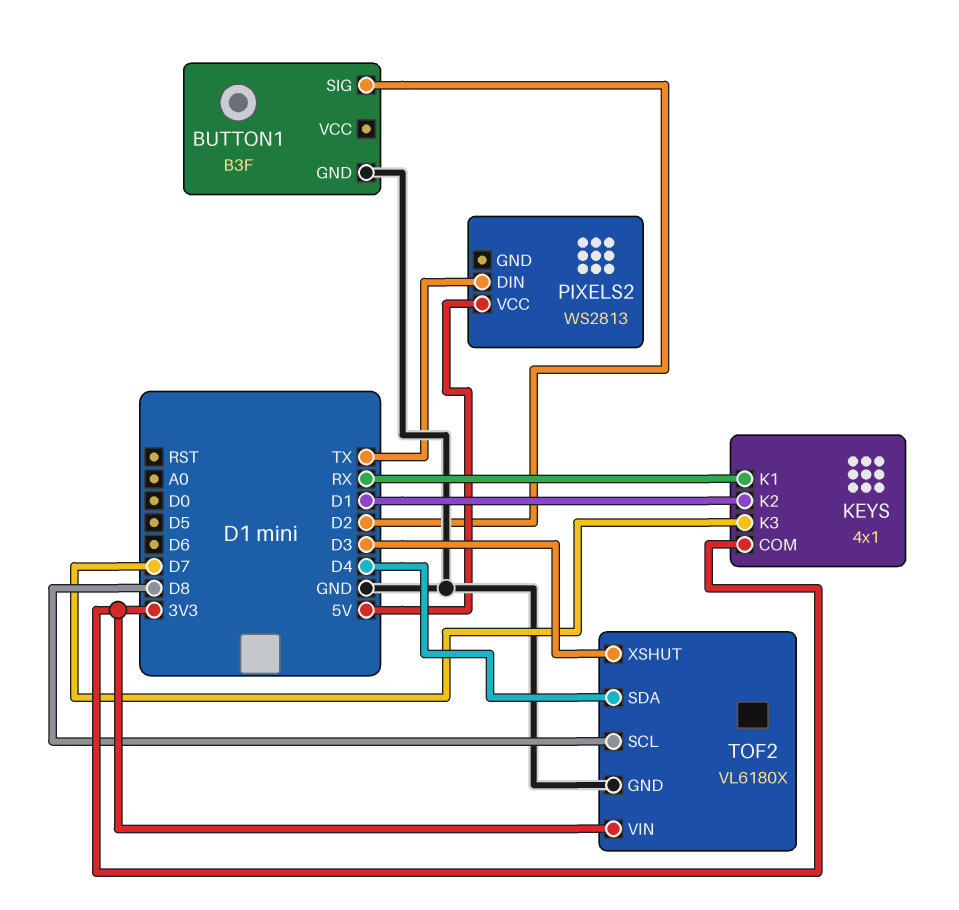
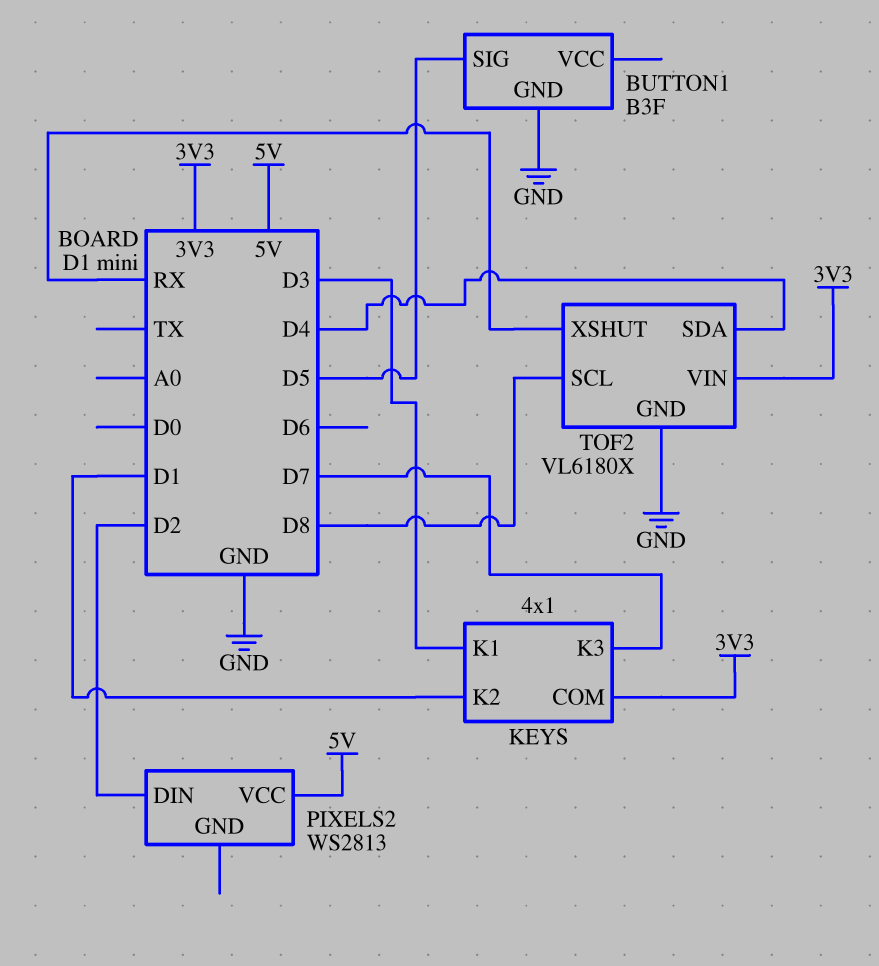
BUTTON1 pin SIG: D2 -> D5
KEYS pin K1: RX -> D3
PIXELS2 pin DIN: TX -> D2
TOF2 pin XSHUT: D3 -> RX

